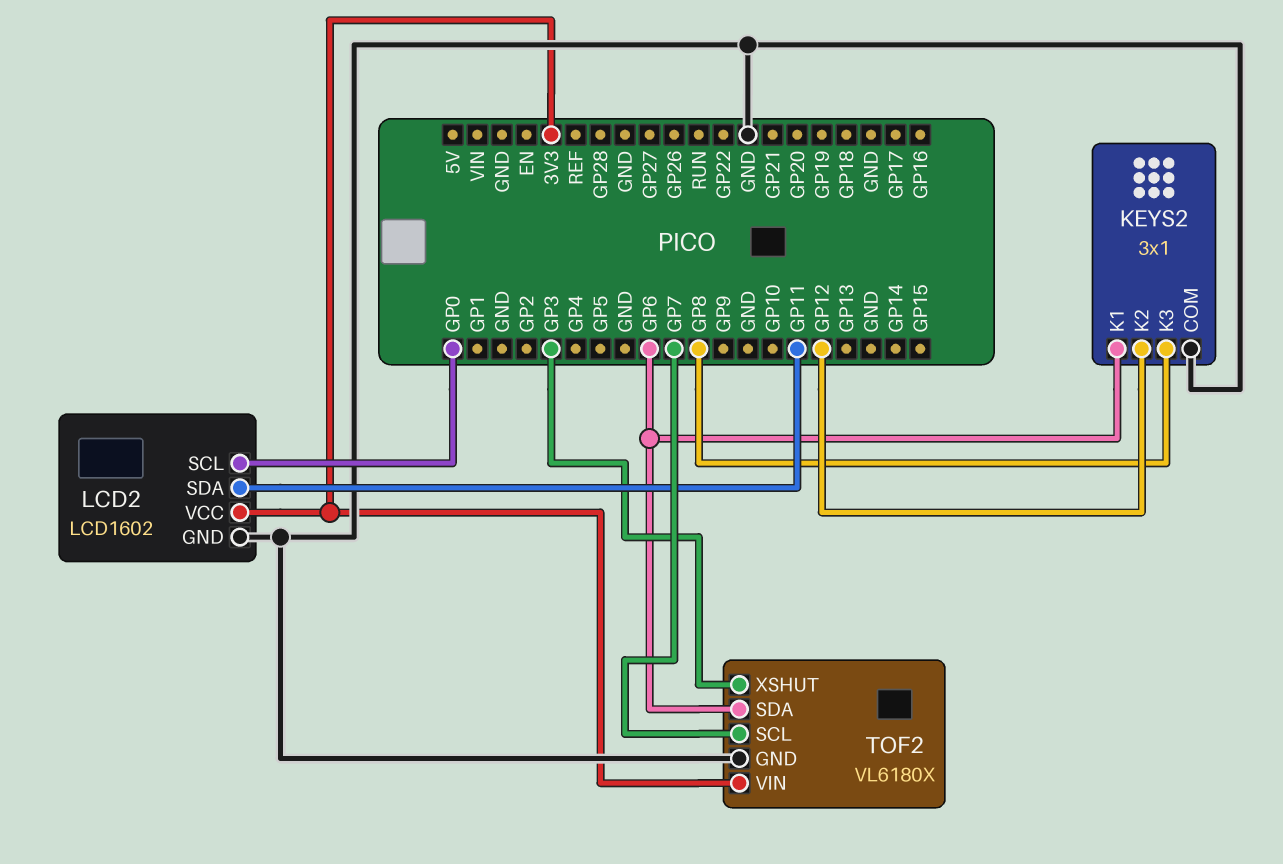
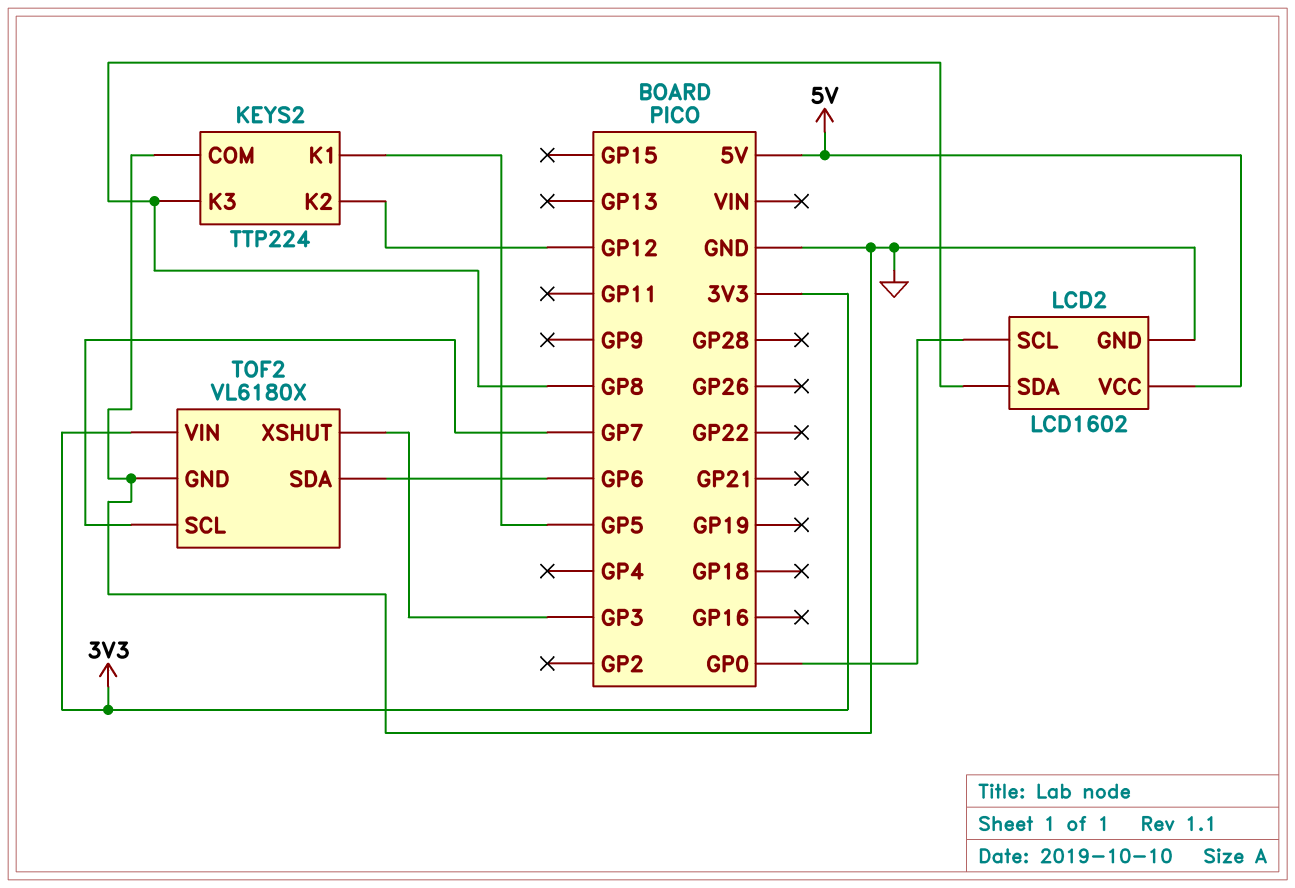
KEYS2: 3x1 -> TTP224
KEYS2 pin K1: GP6 -> GP5
LCD2 pin SDA: GP11 -> GP8
LCD2 pin VCC: 3V3 -> 5V

